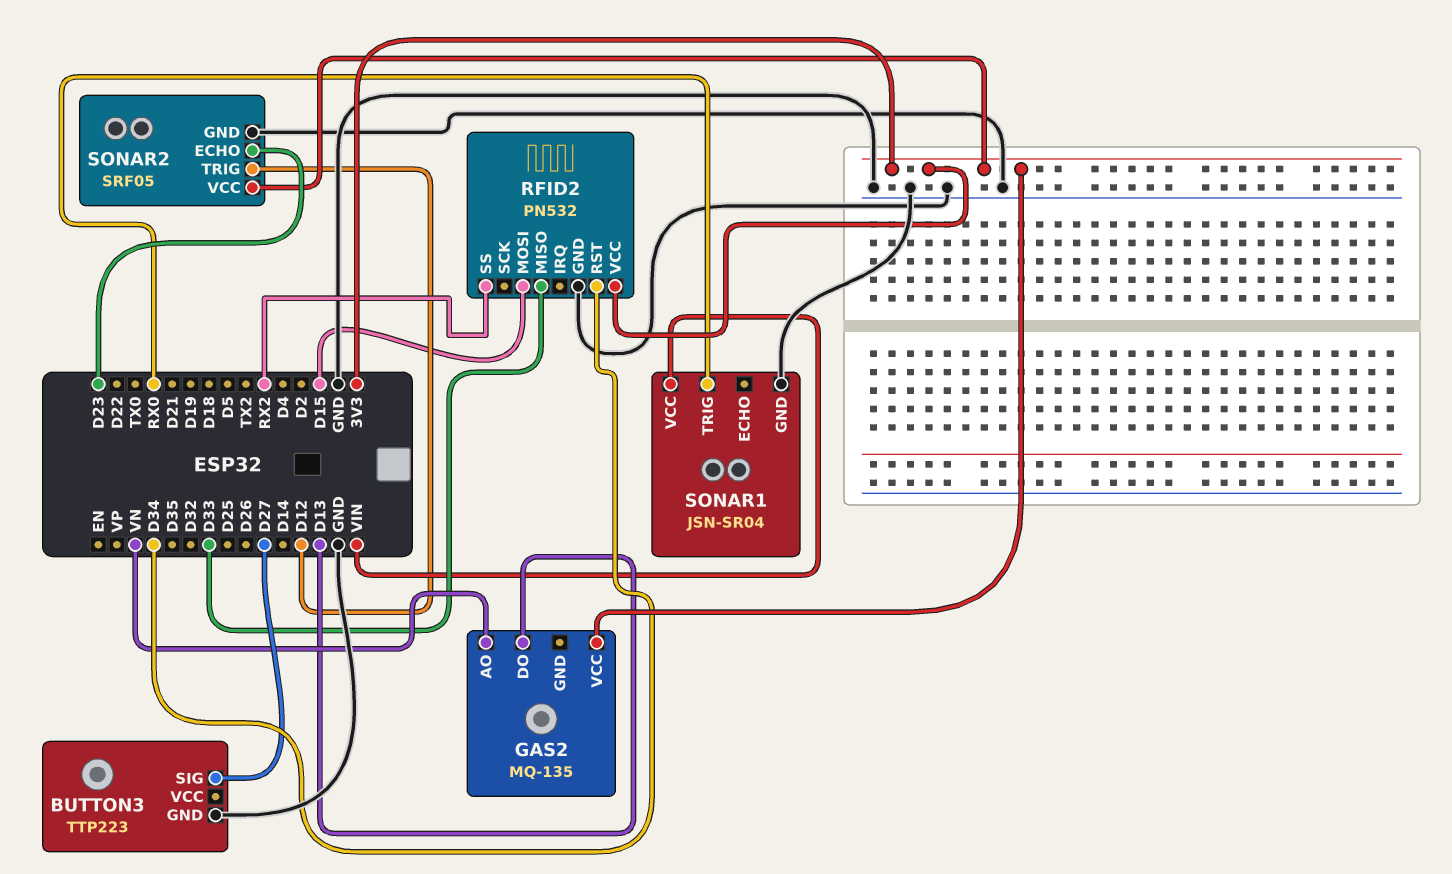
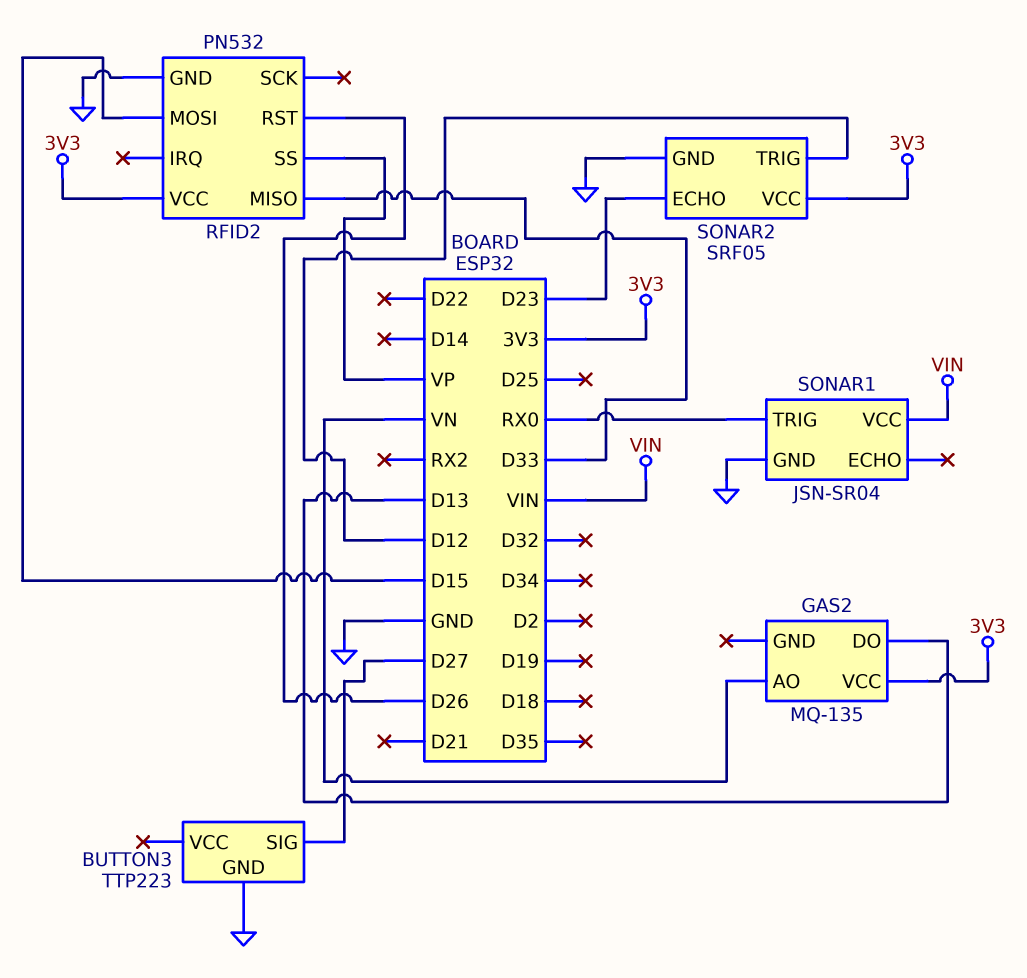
RFID2 pin RST: D34 -> D26
RFID2 pin SS: RX2 -> VP

